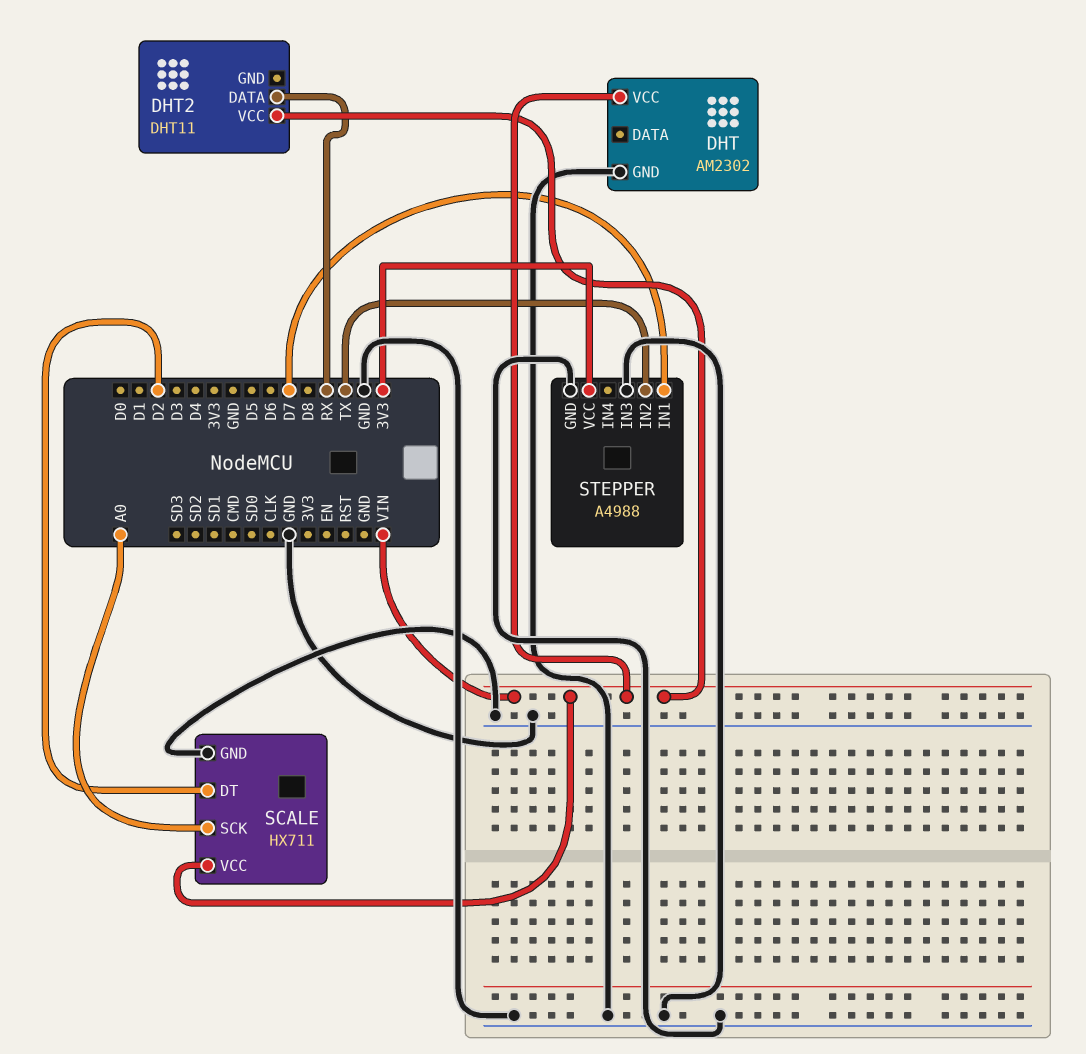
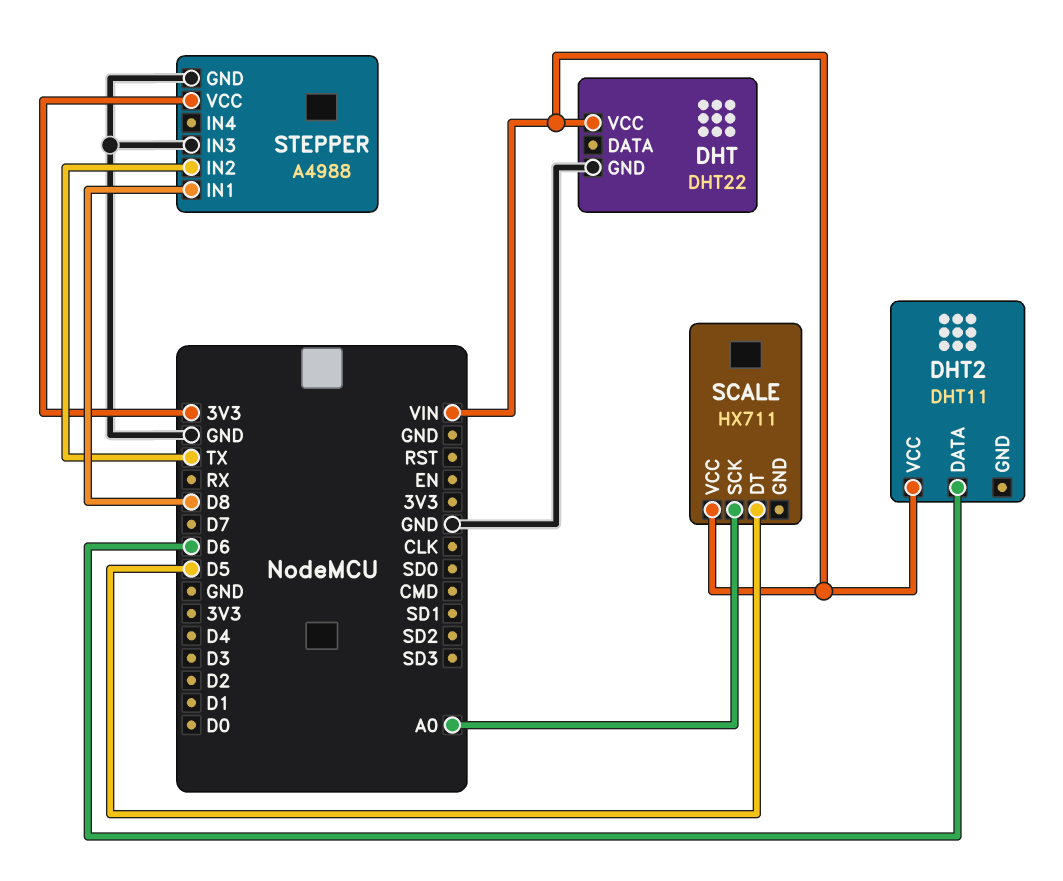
DHT: AM2302 -> DHT22
DHT2 pin DATA: RX -> D6
SCALE pin DT: D2 -> D5
SCALE pin GND: GND -> none
STEPPER pin IN1: D7 -> D8

